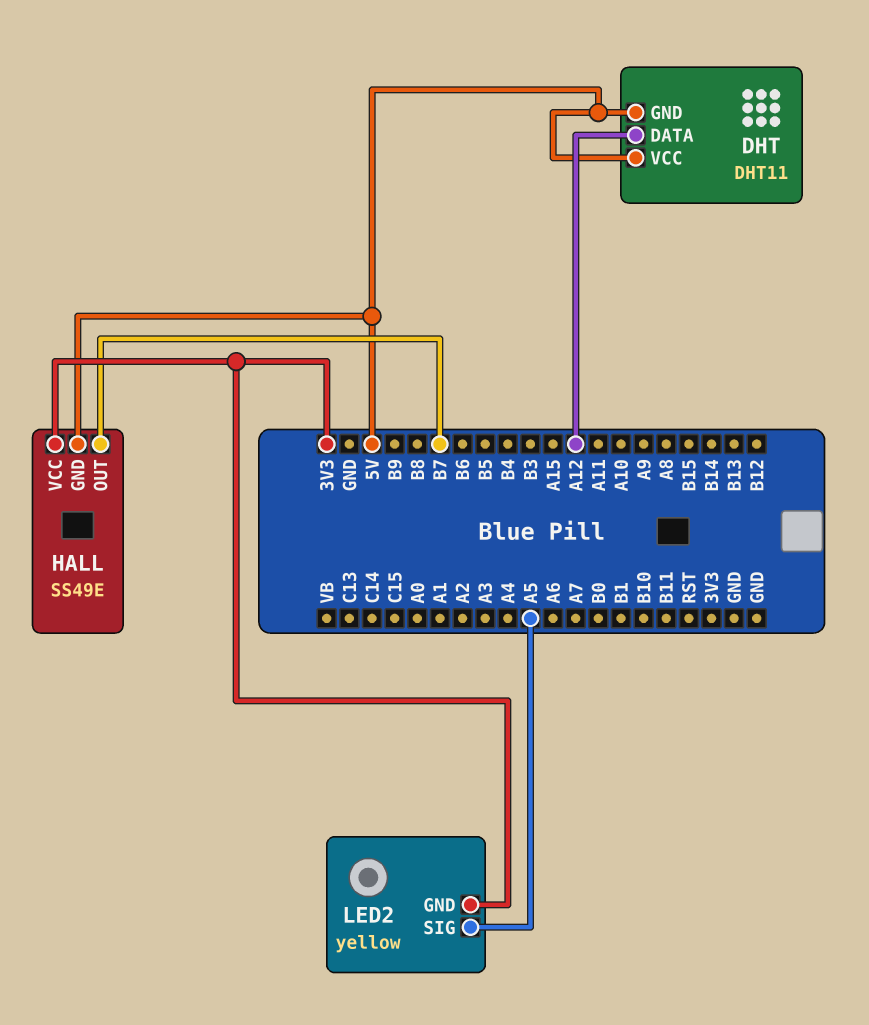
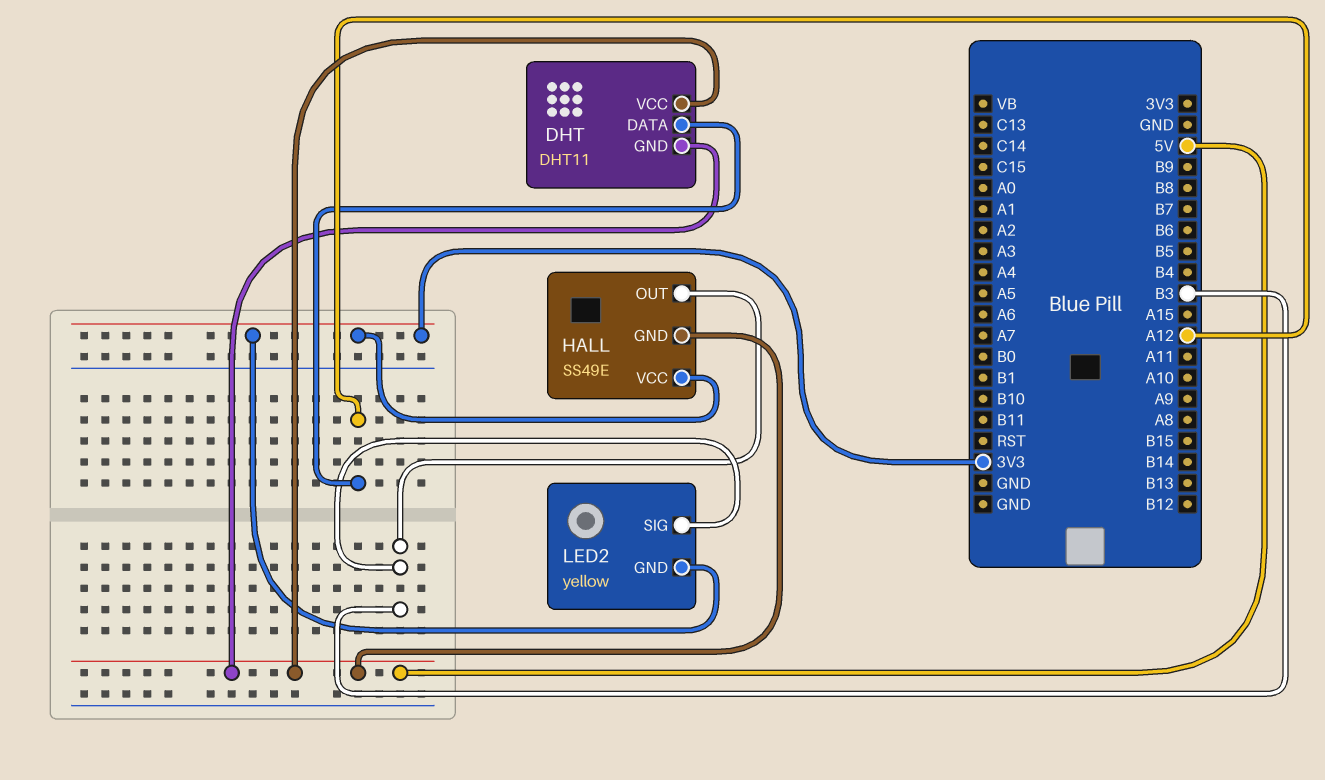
HALL pin OUT: B7 -> B3
LED2 pin SIG: A5 -> B3

